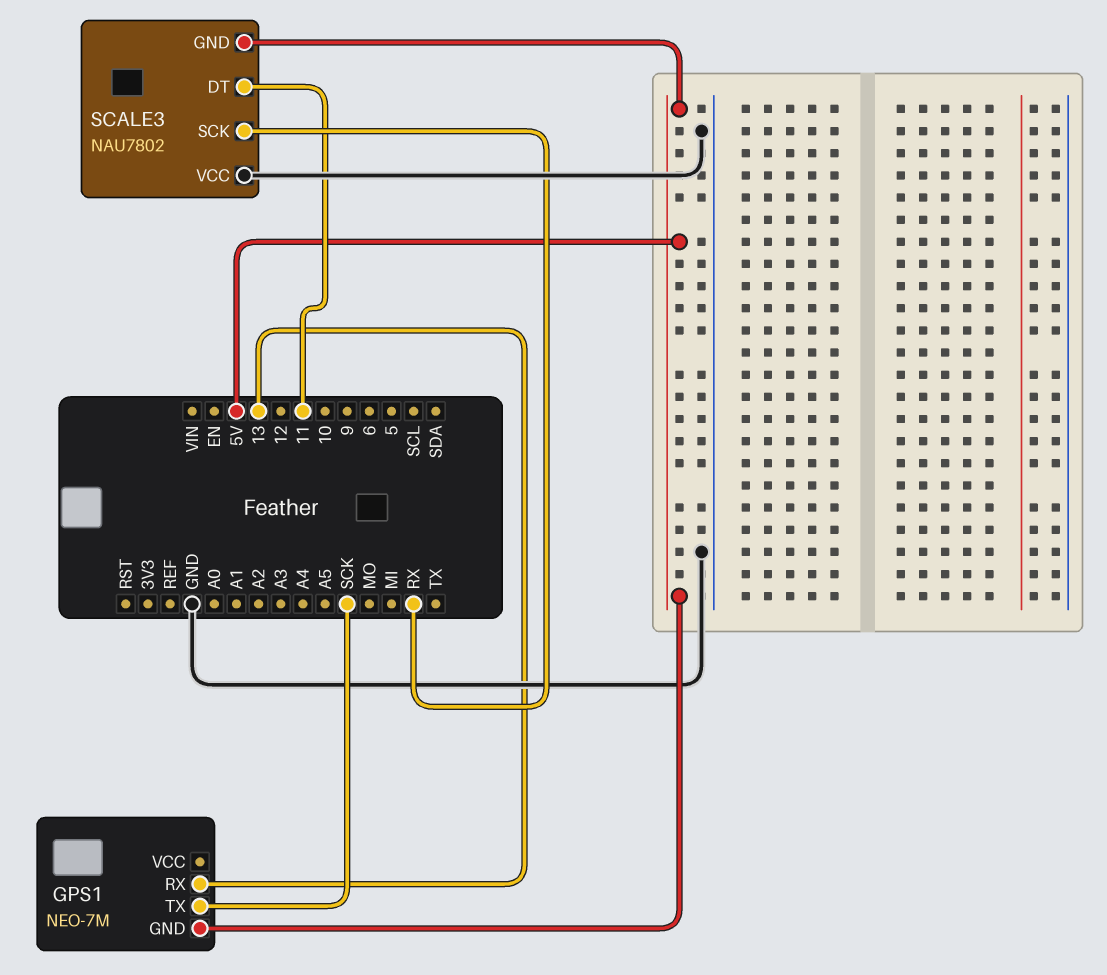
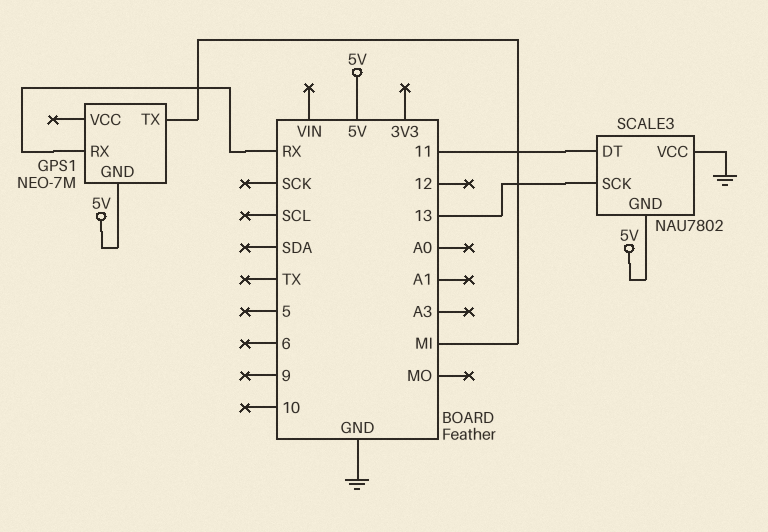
GPS1 pin RX: 13 -> RX
GPS1 pin TX: SCK -> MI
SCALE3 pin SCK: RX -> 13

